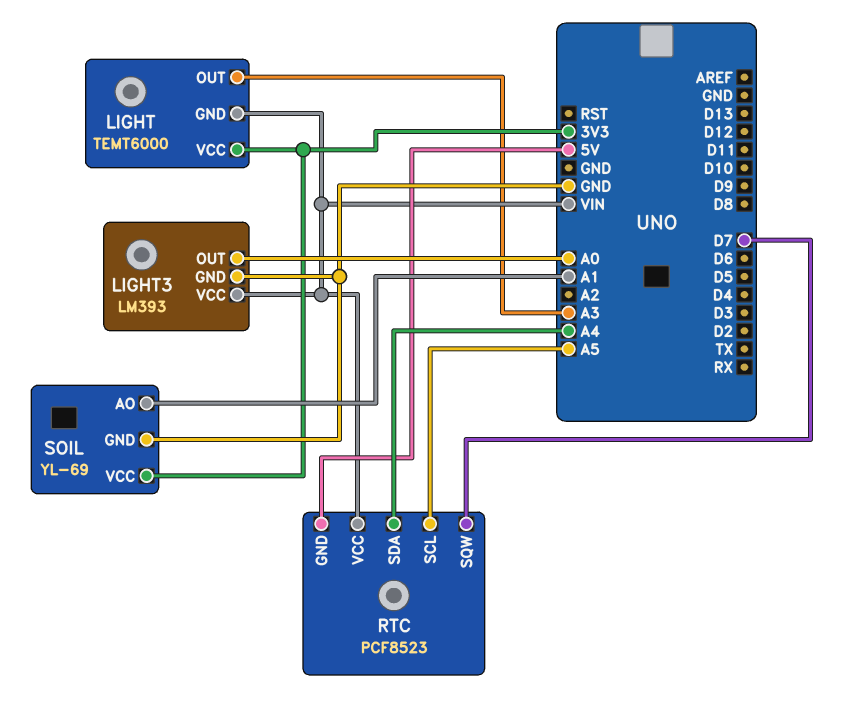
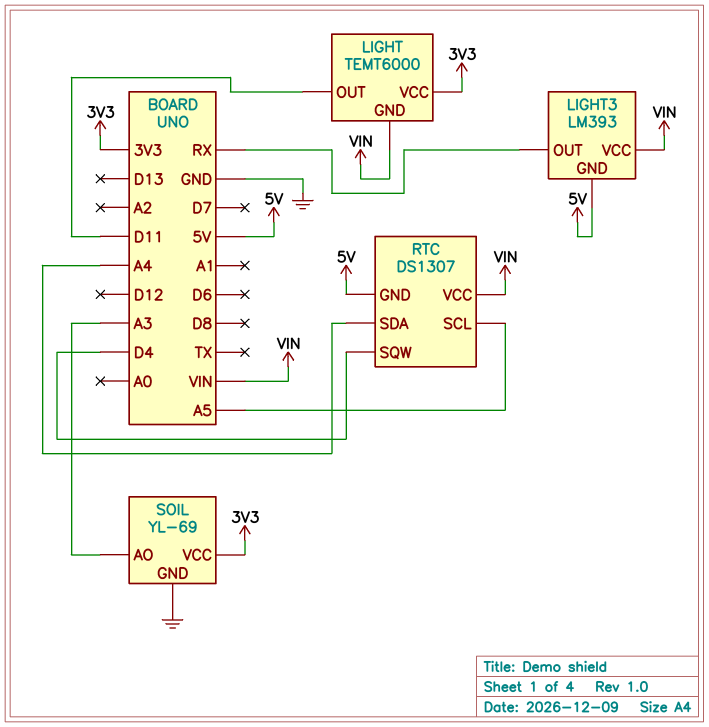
LIGHT pin OUT: A3 -> D11
LIGHT3 pin GND: GND -> 5V
LIGHT3 pin OUT: A0 -> RX
RTC: PCF8523 -> DS1307
RTC pin SQW: D7 -> D4
SOIL pin AO: A1 -> A3

